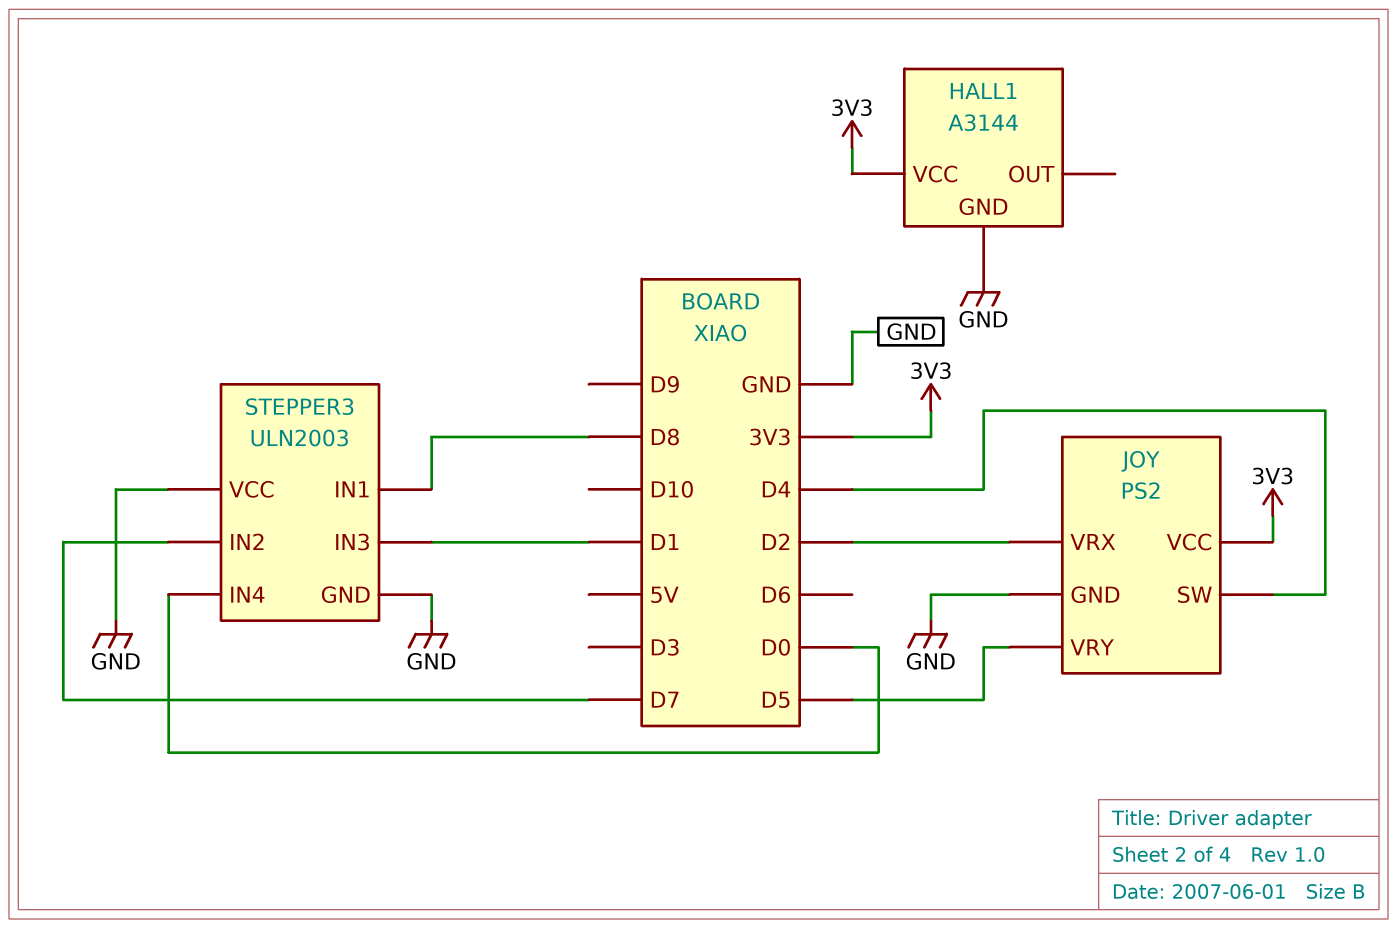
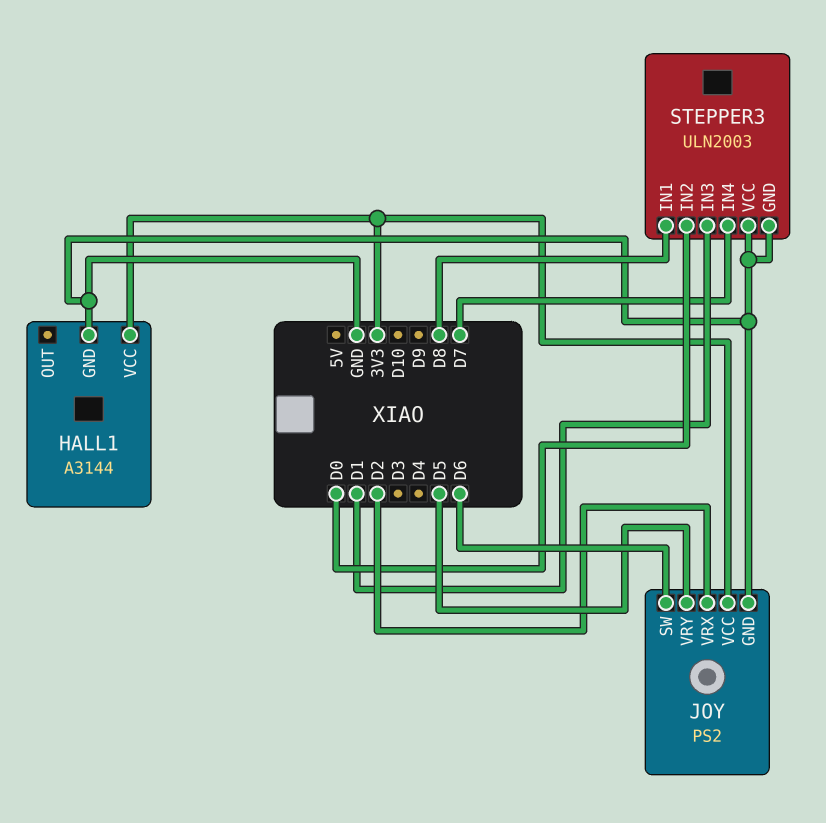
JOY pin SW: D4 -> D6
STEPPER3 pin IN2: D7 -> D0
STEPPER3 pin IN4: D0 -> D7

